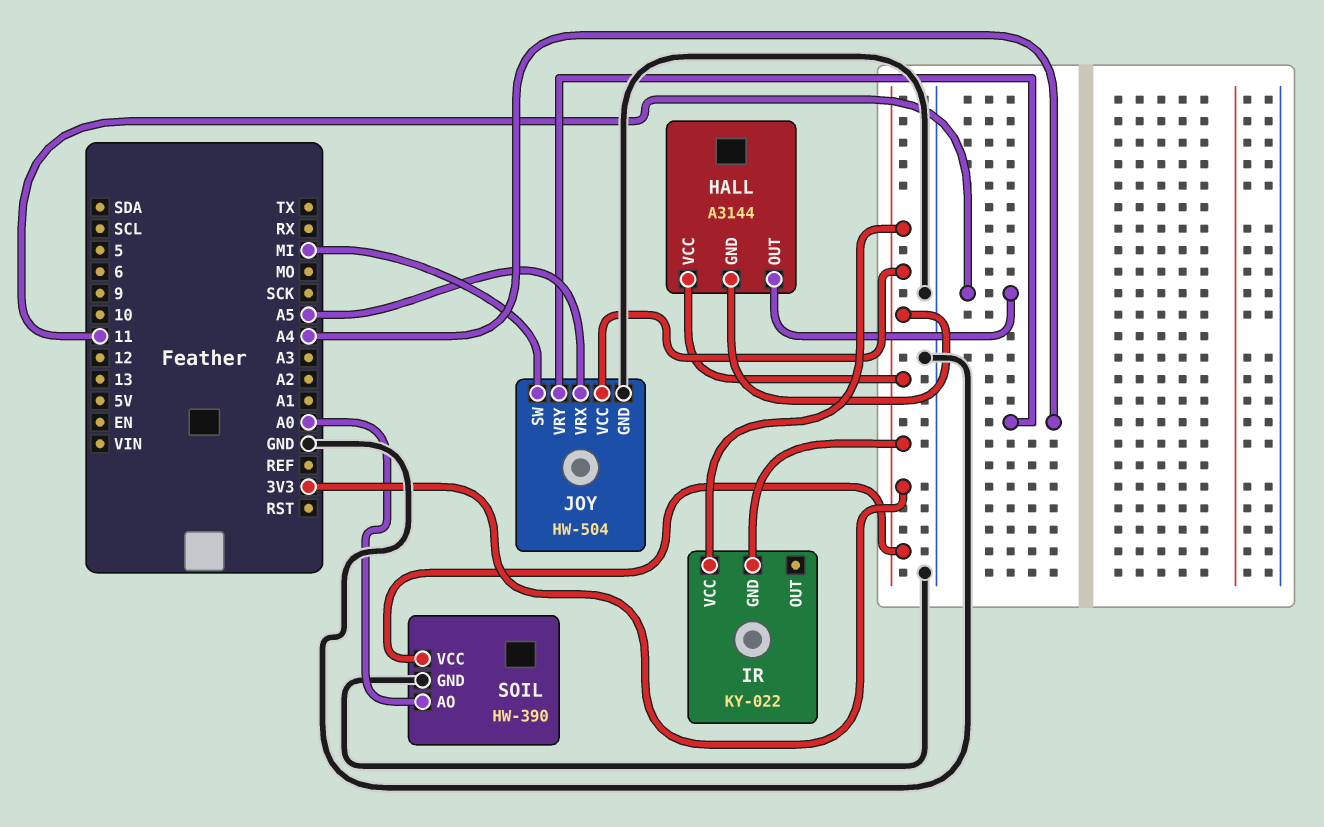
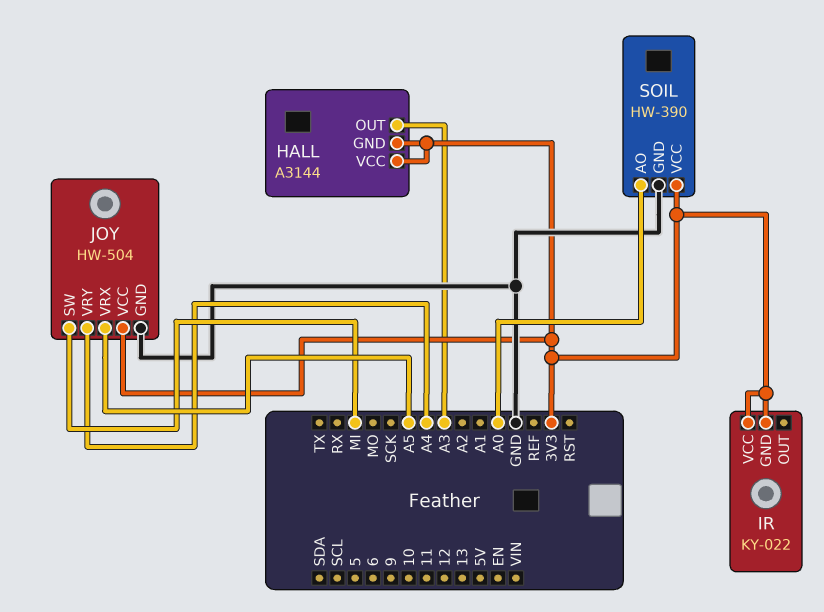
HALL pin OUT: 11 -> A3

